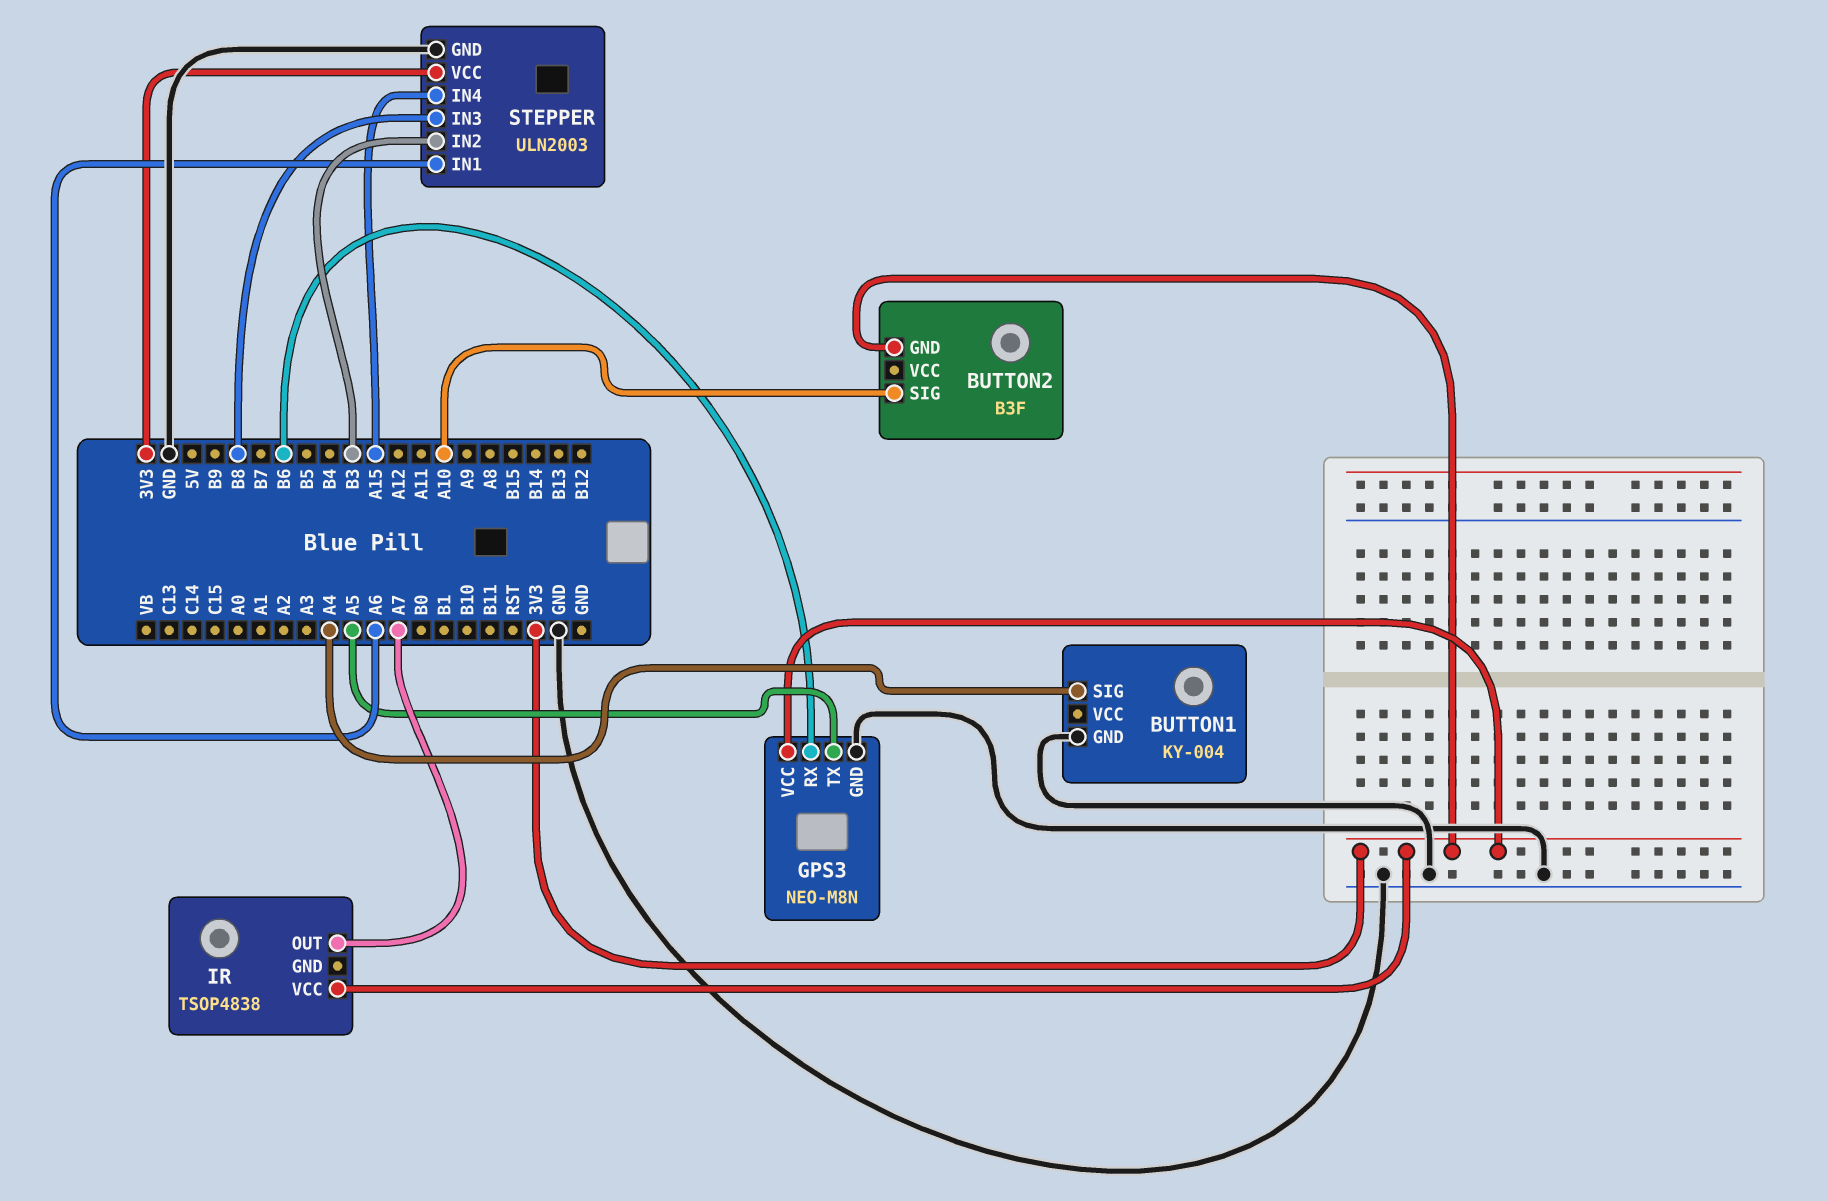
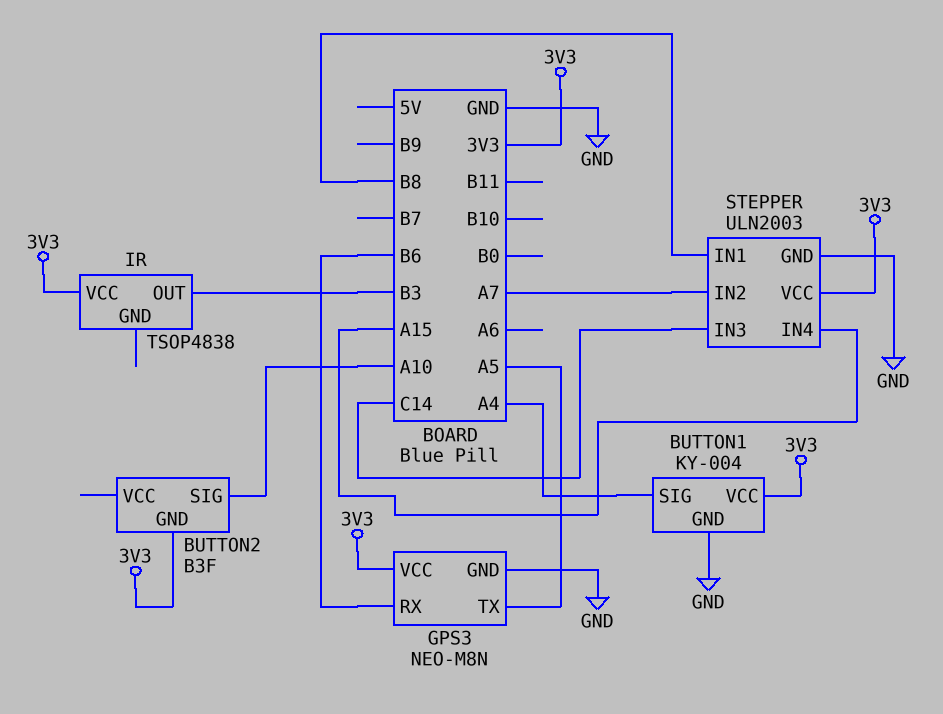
BUTTON1 pin VCC: none -> 3V3
IR pin OUT: A7 -> B3
STEPPER pin IN1: A6 -> B8
STEPPER pin IN2: B3 -> A7
STEPPER pin IN3: B8 -> C14

